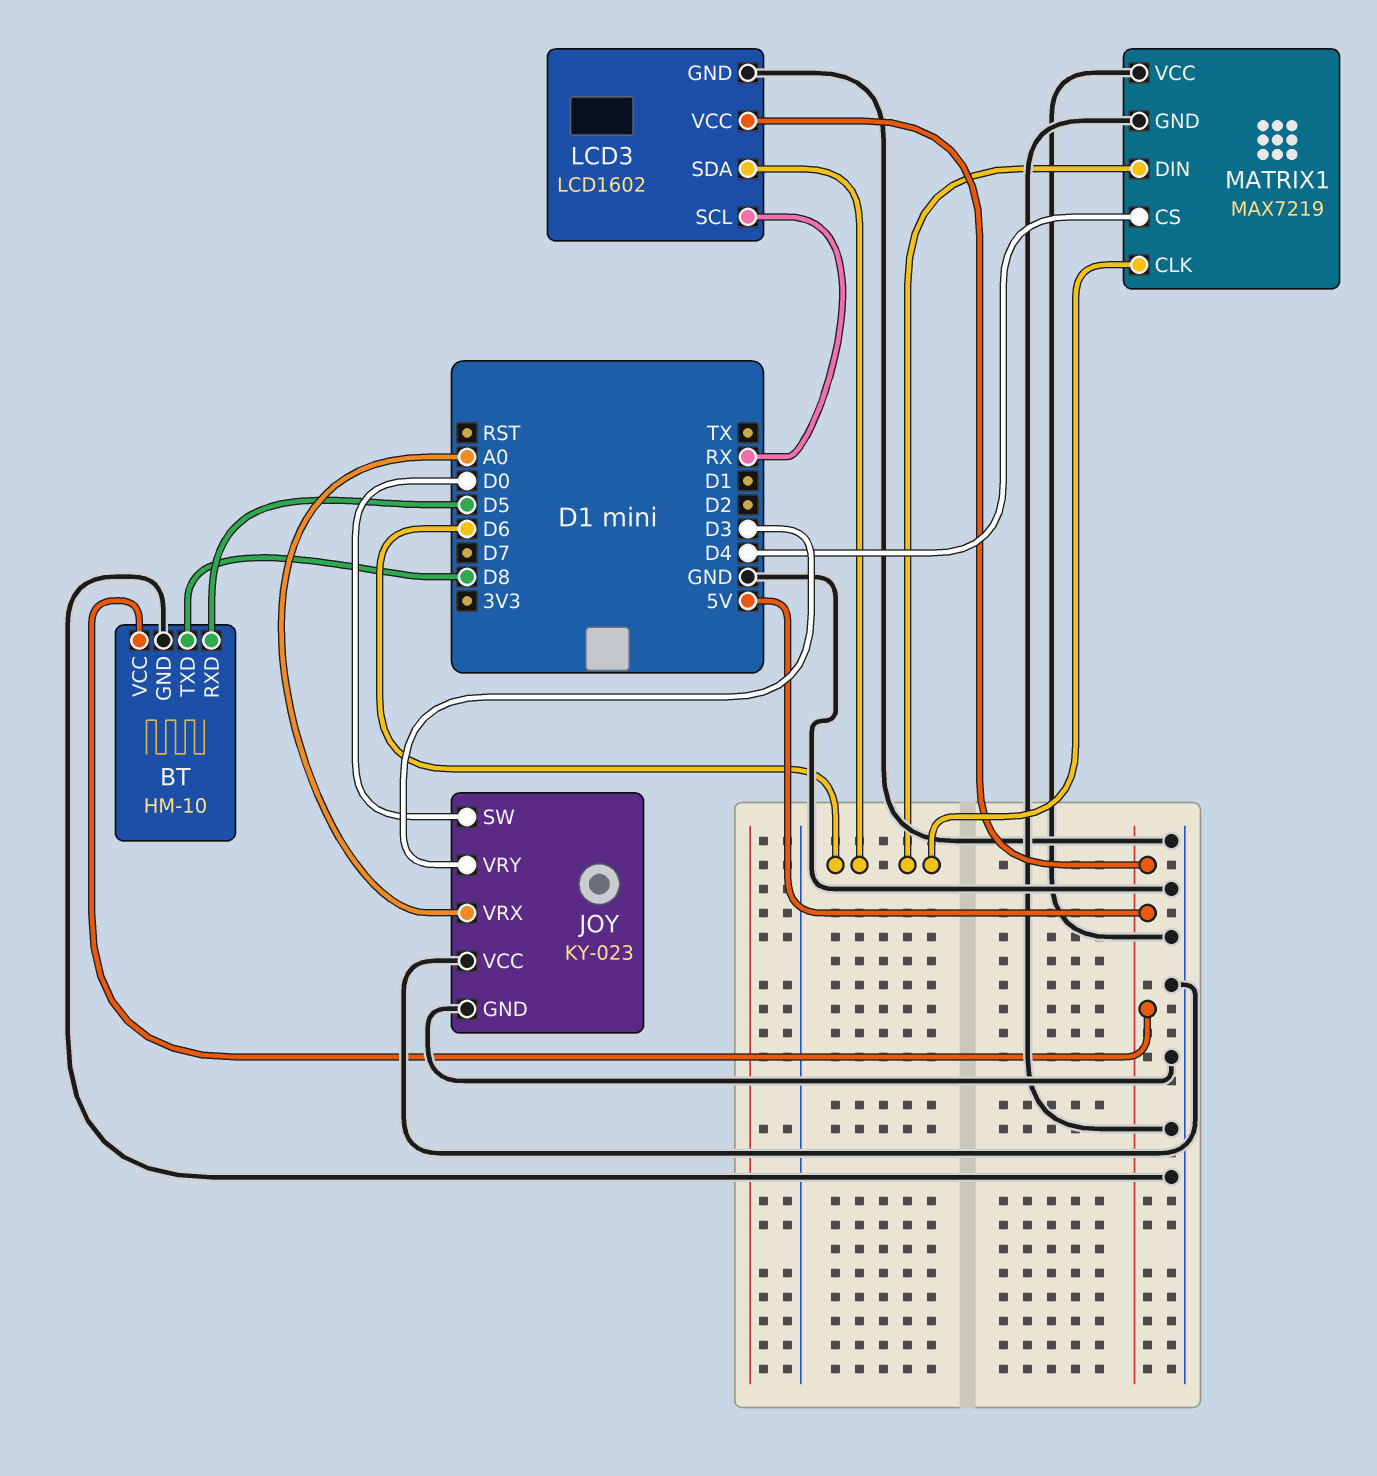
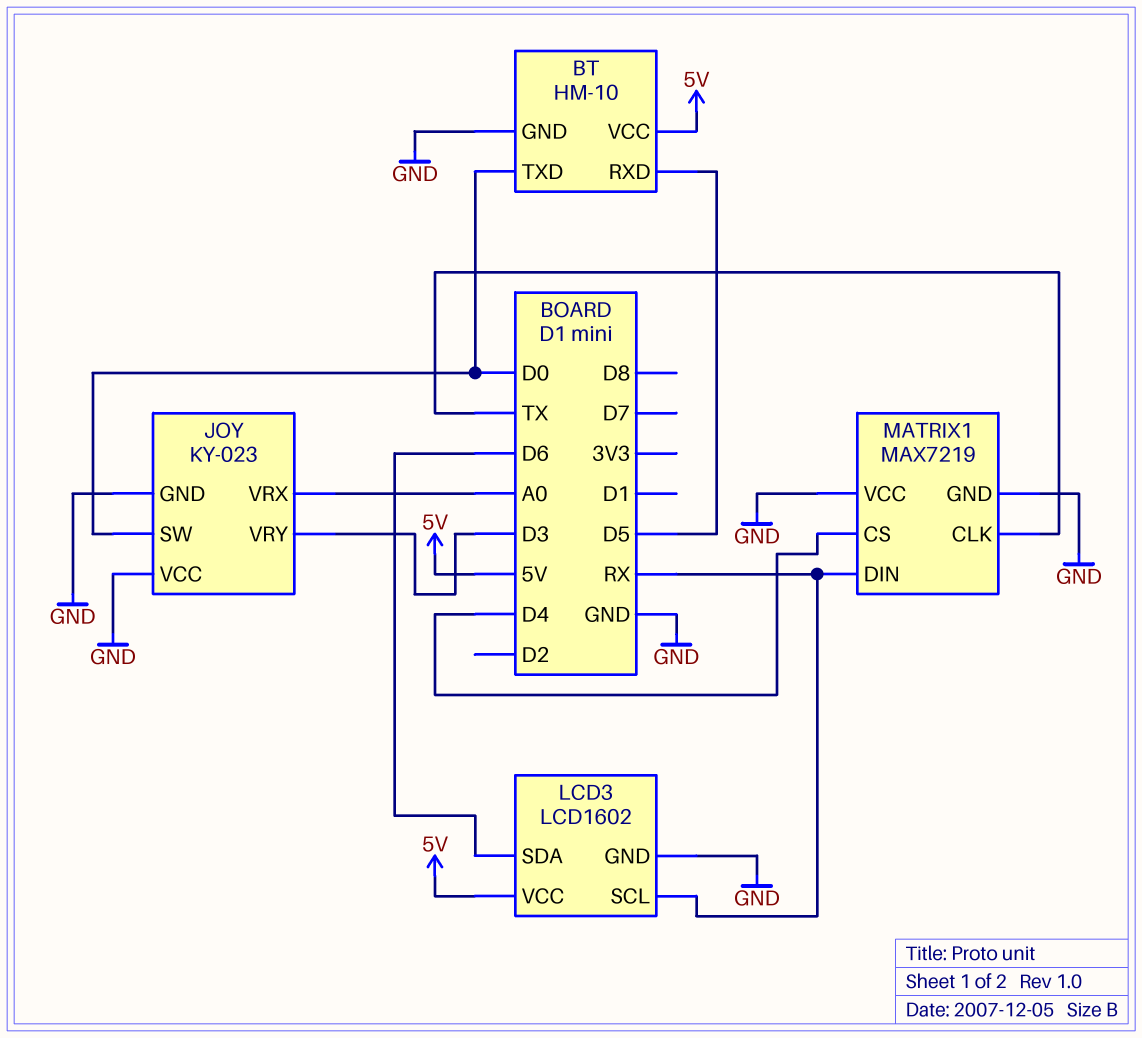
BT pin TXD: D8 -> D0
MATRIX1 pin CLK: D6 -> TX
MATRIX1 pin DIN: D6 -> RX

